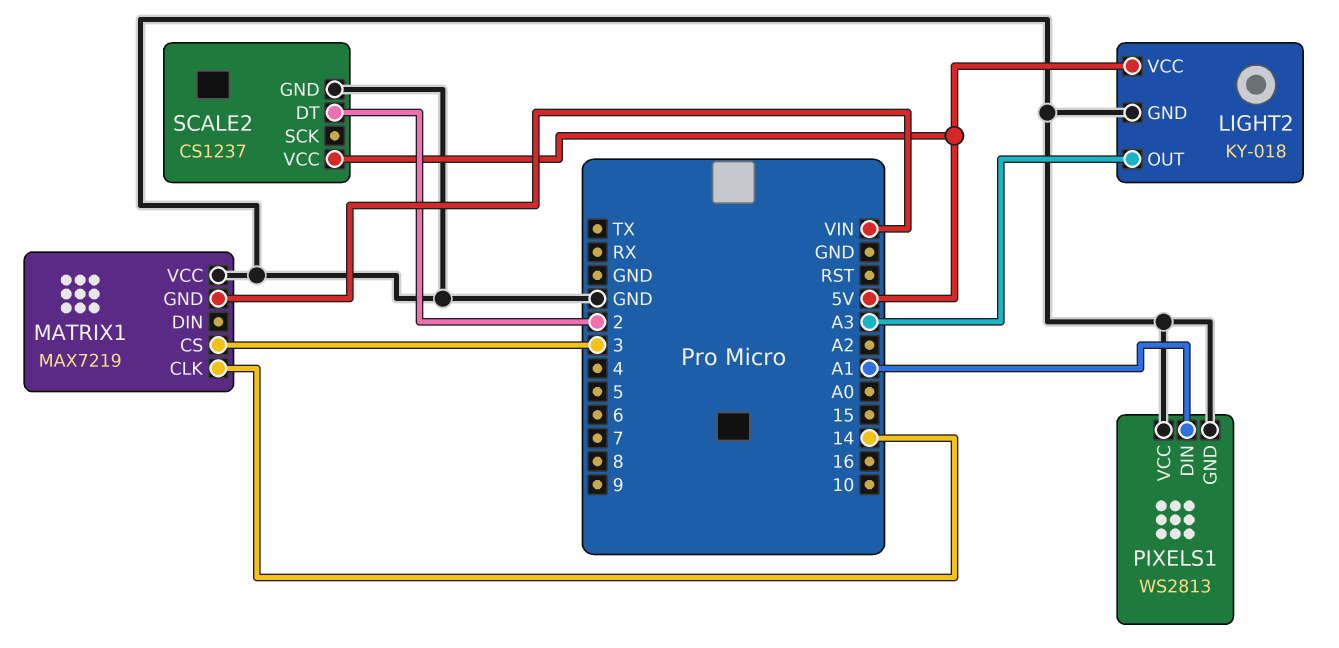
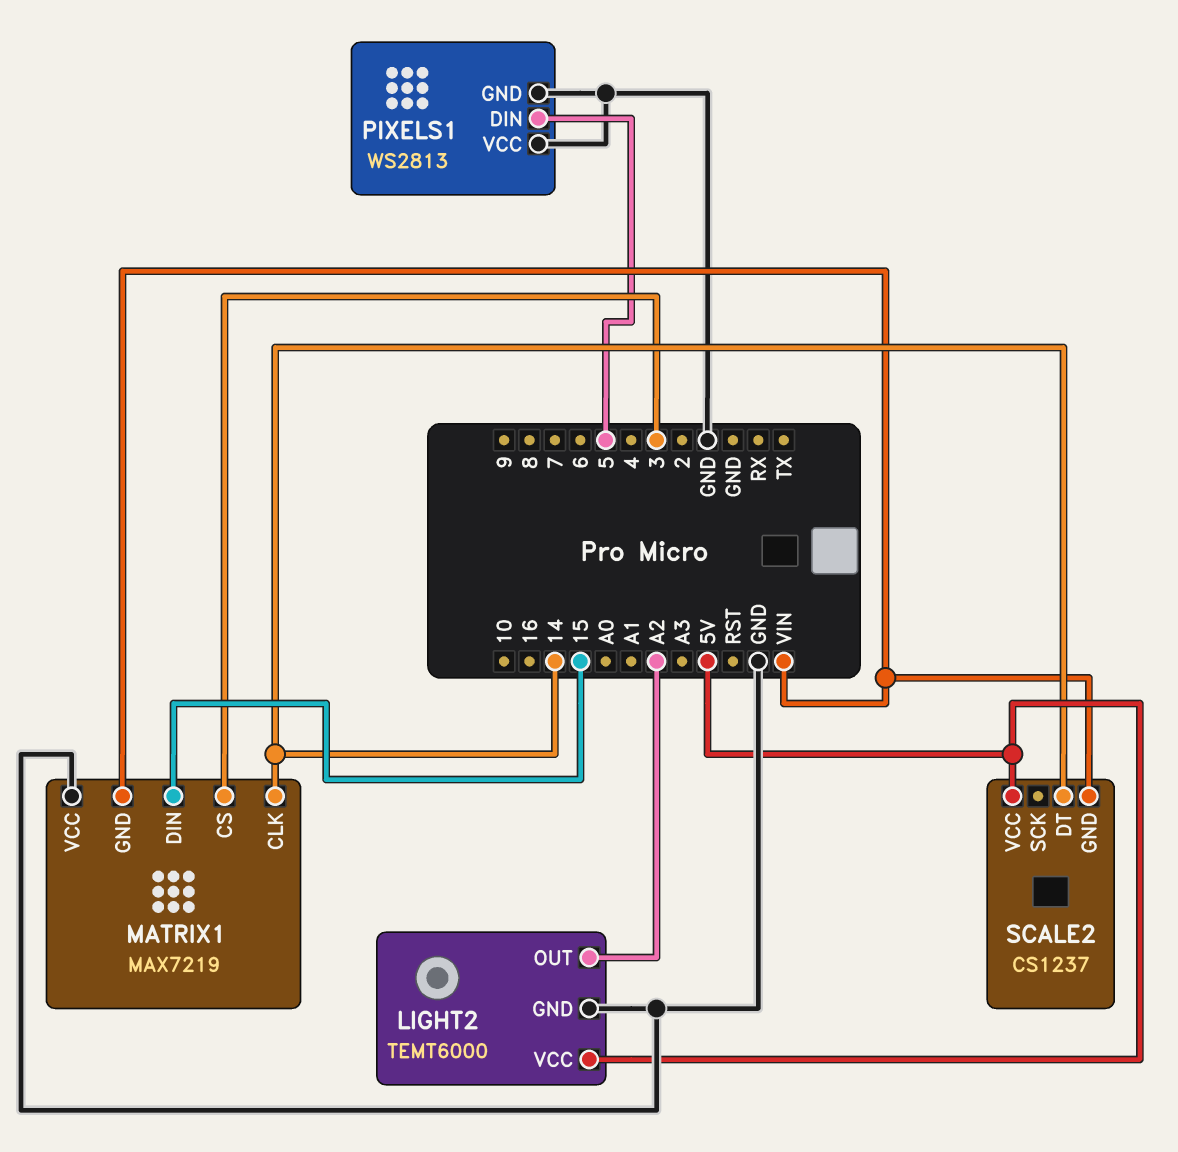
LIGHT2: KY-018 -> TEMT6000
LIGHT2 pin OUT: A3 -> A2
MATRIX1 pin DIN: none -> 15
PIXELS1 pin DIN: A1 -> 5
SCALE2 pin DT: 2 -> 14
SCALE2 pin GND: GND -> VIN

